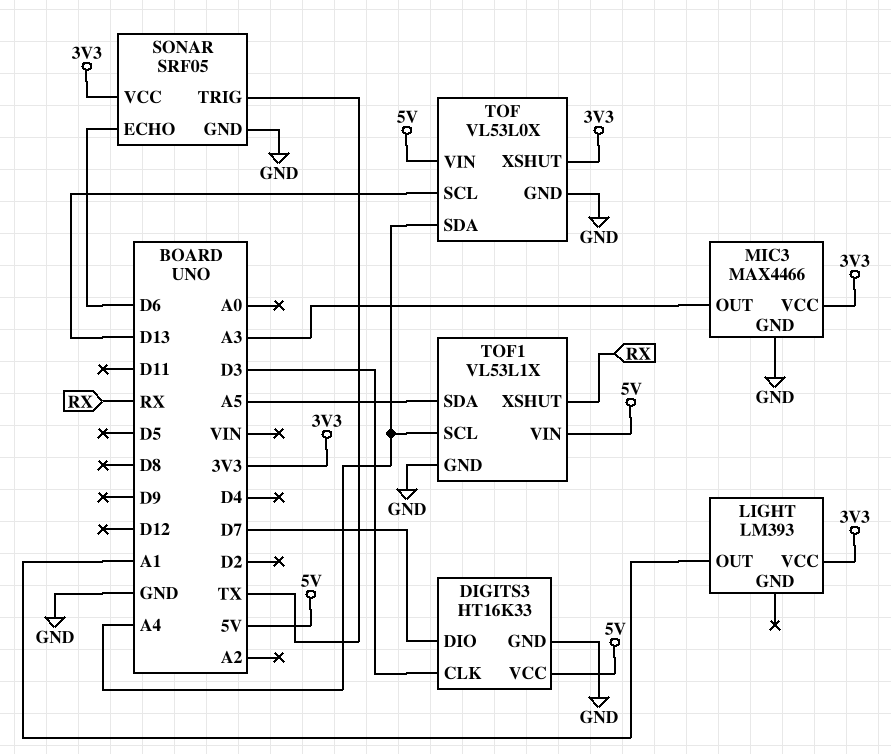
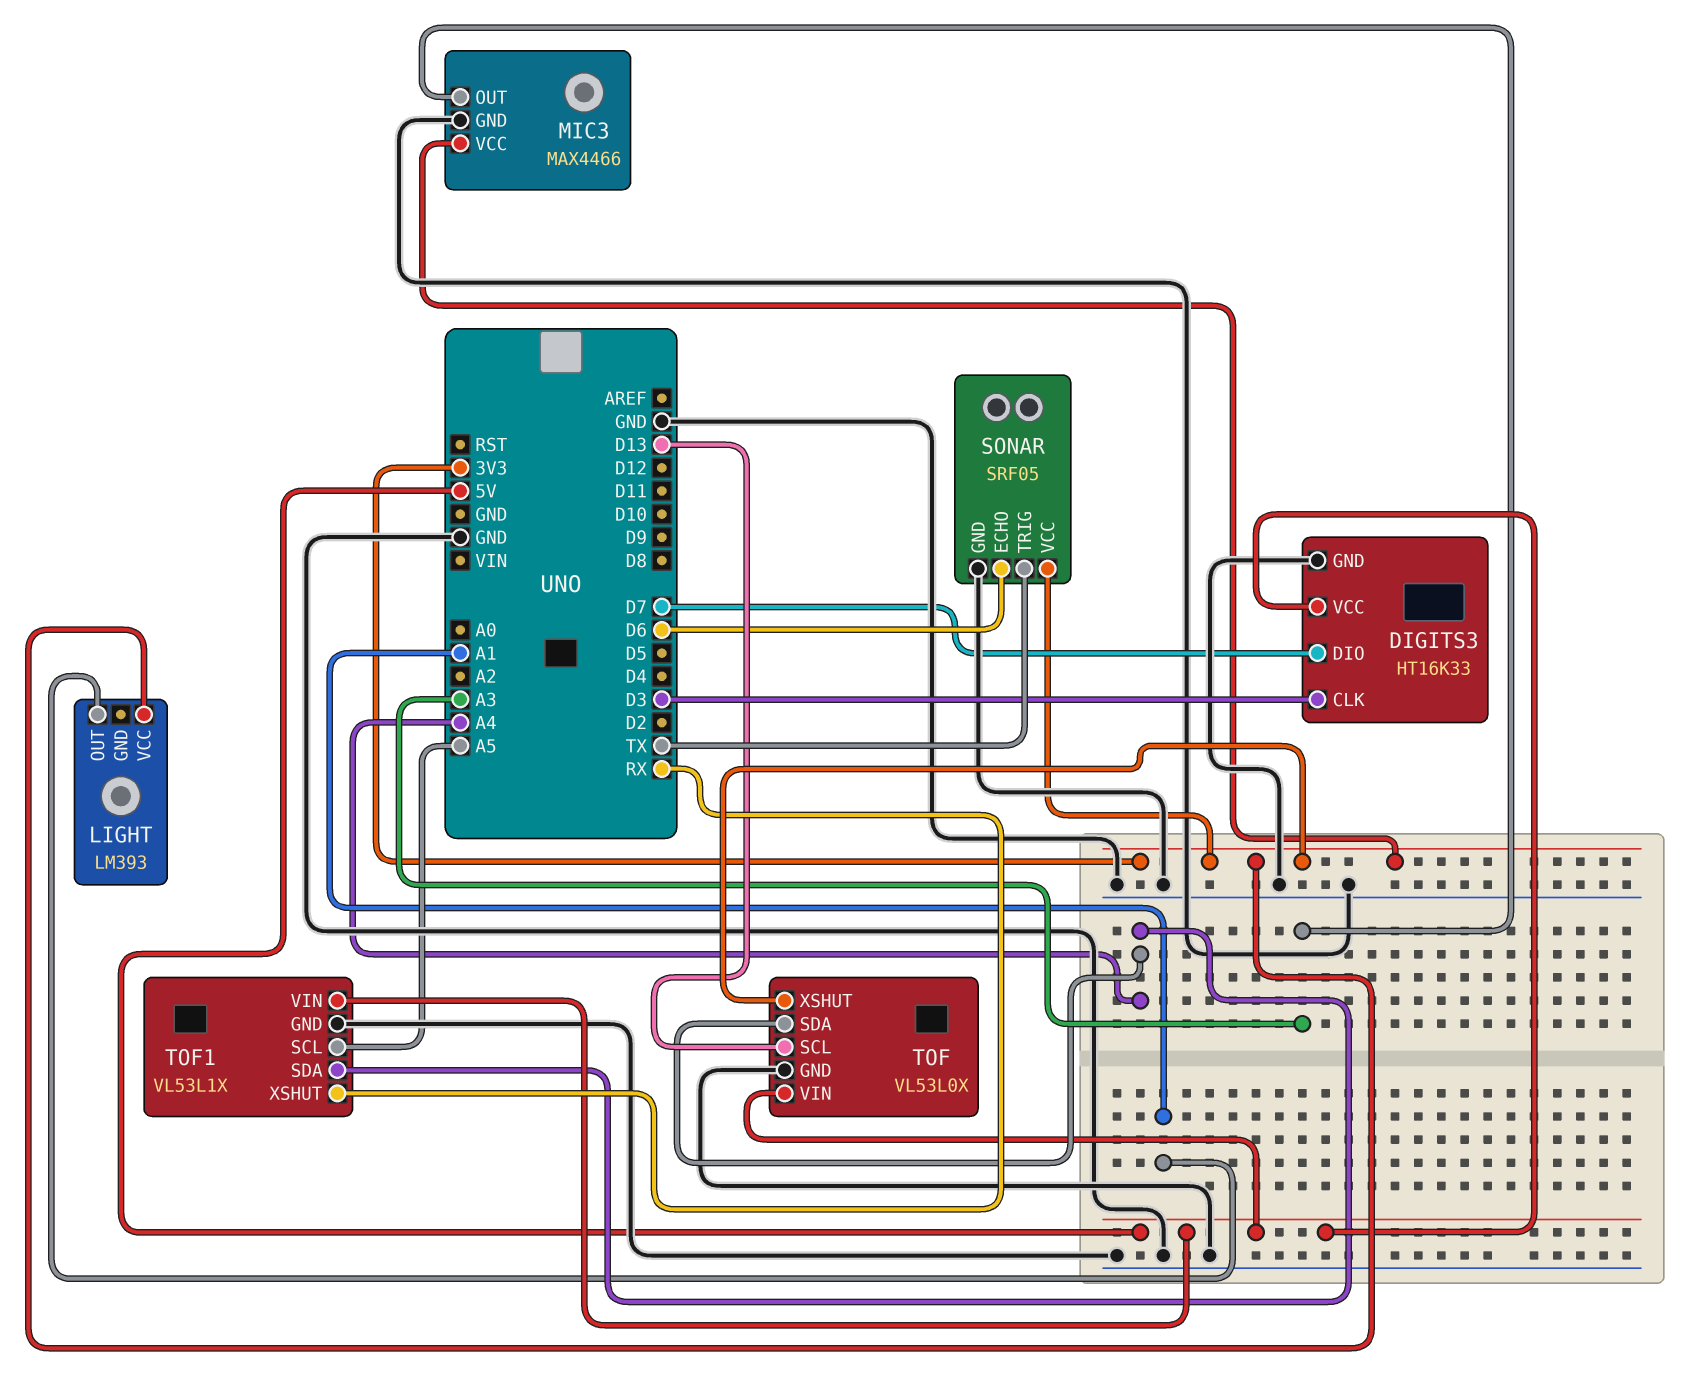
TOF1 pin SCL: A4 -> A5
TOF1 pin SDA: A5 -> A4

